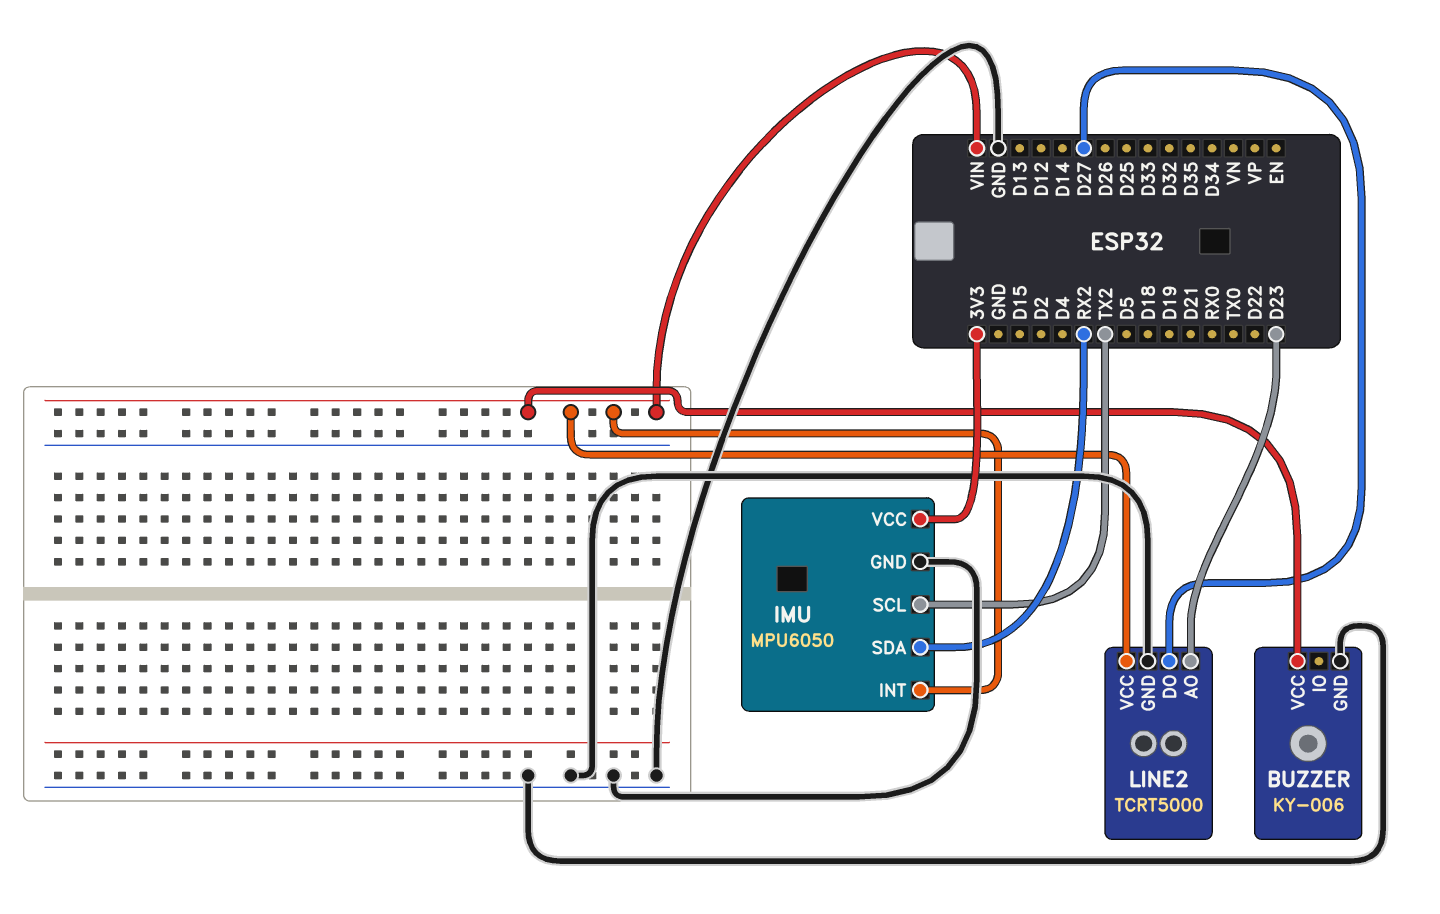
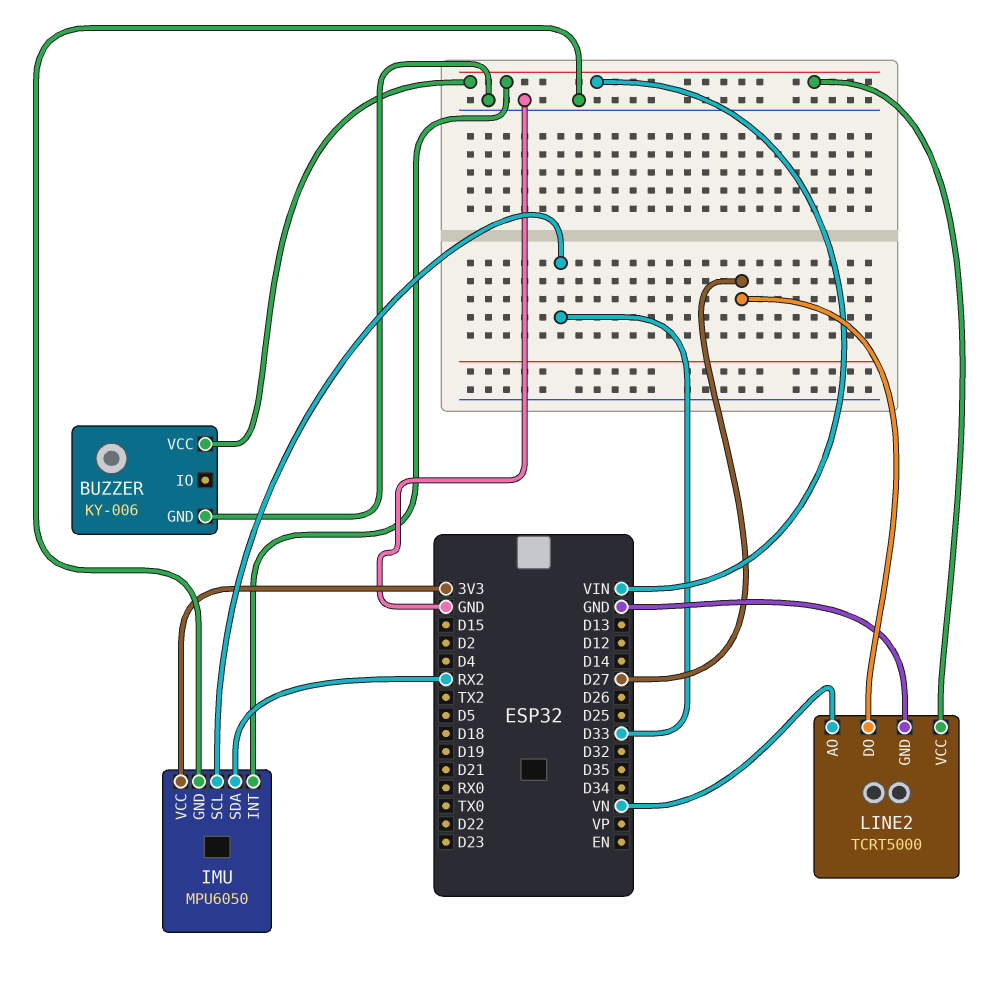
IMU pin SCL: TX2 -> D33
LINE2 pin AO: D23 -> VN

